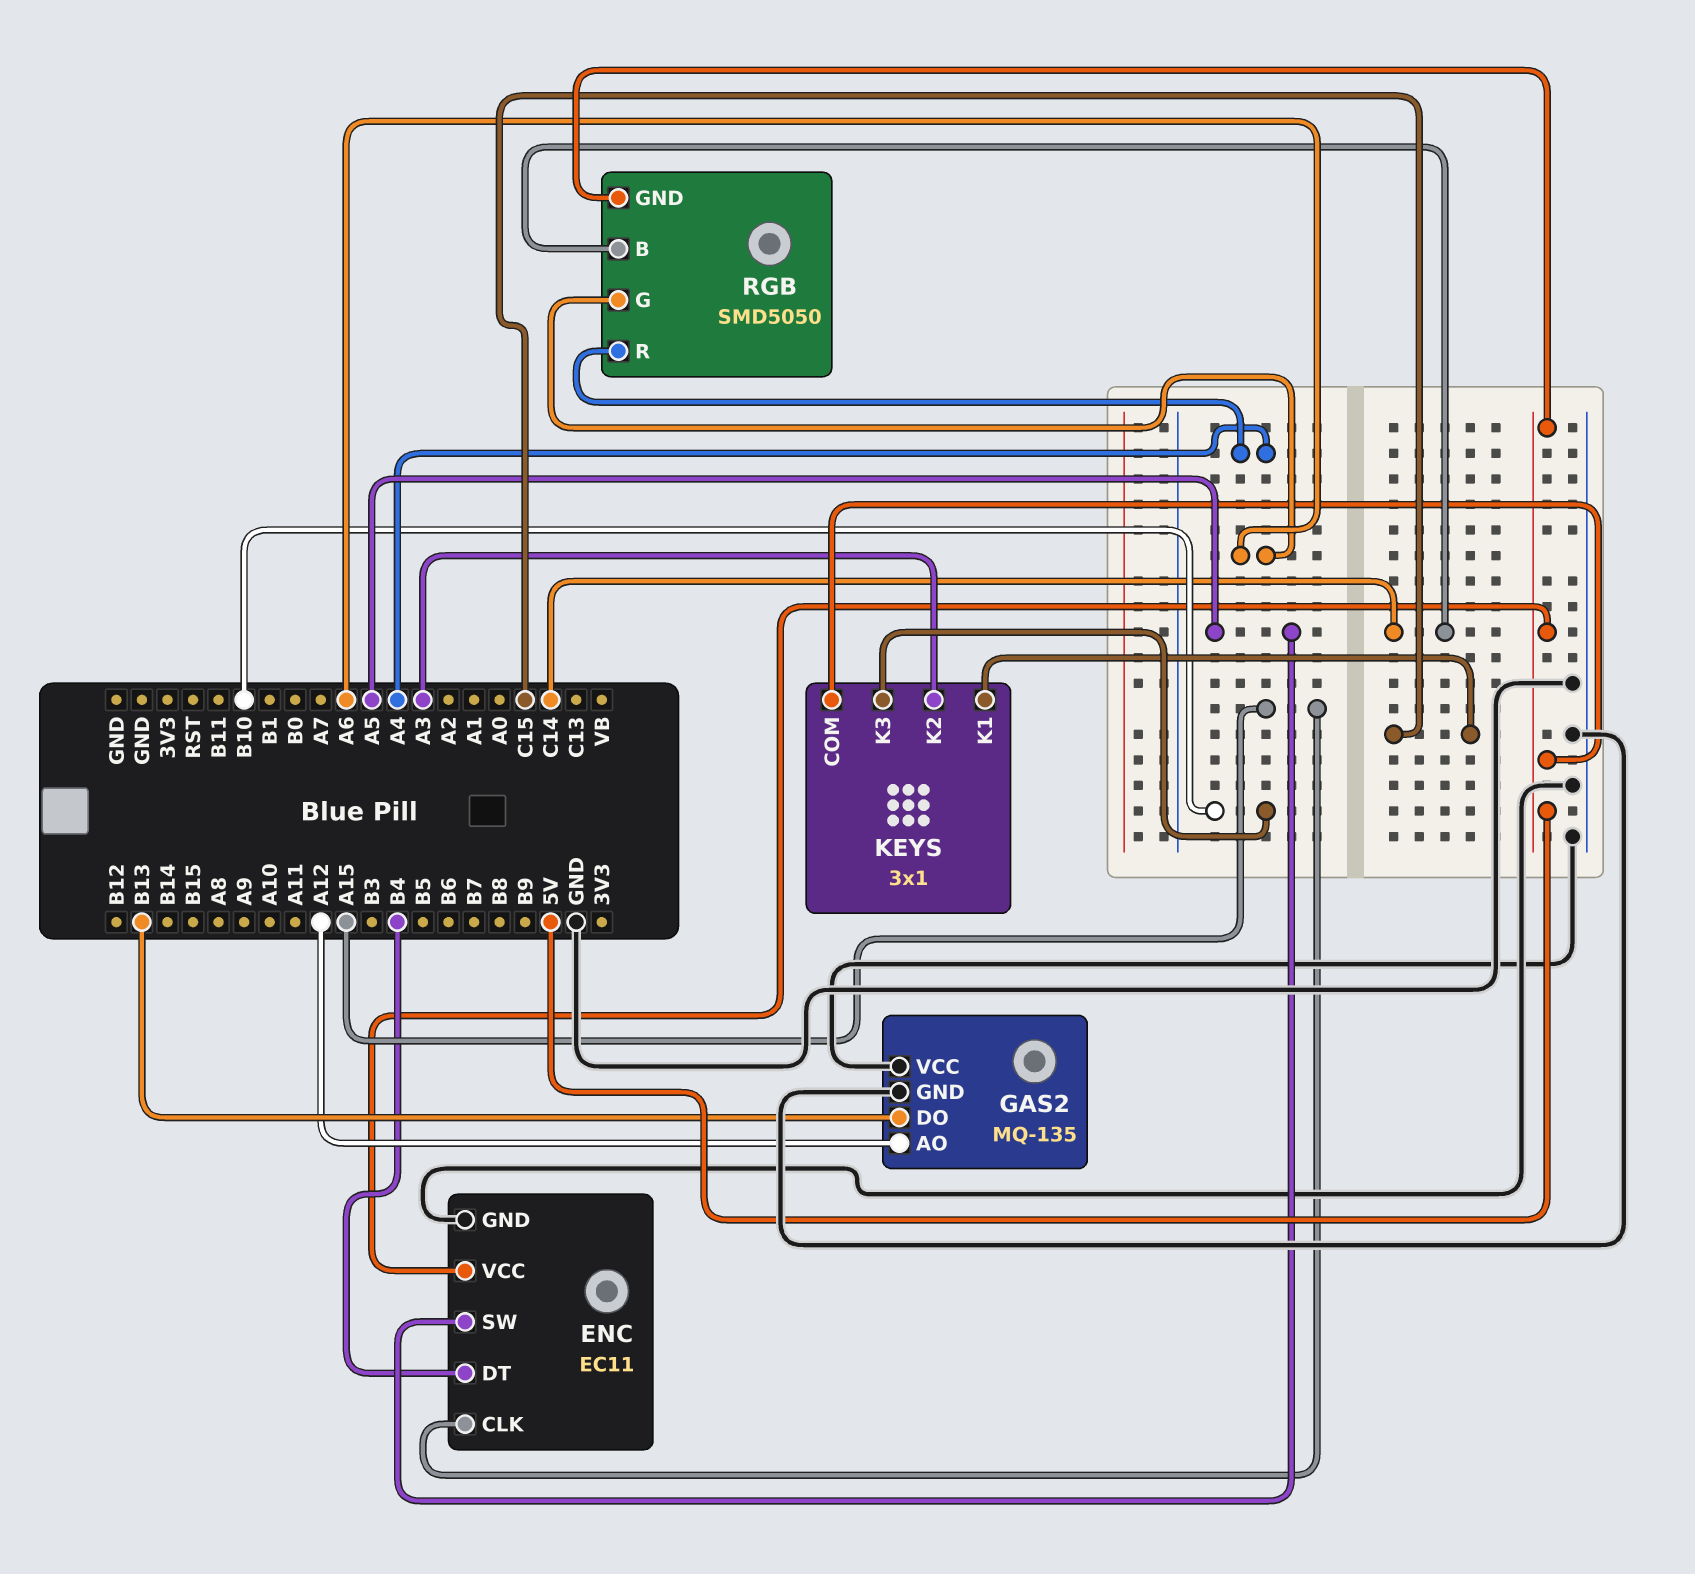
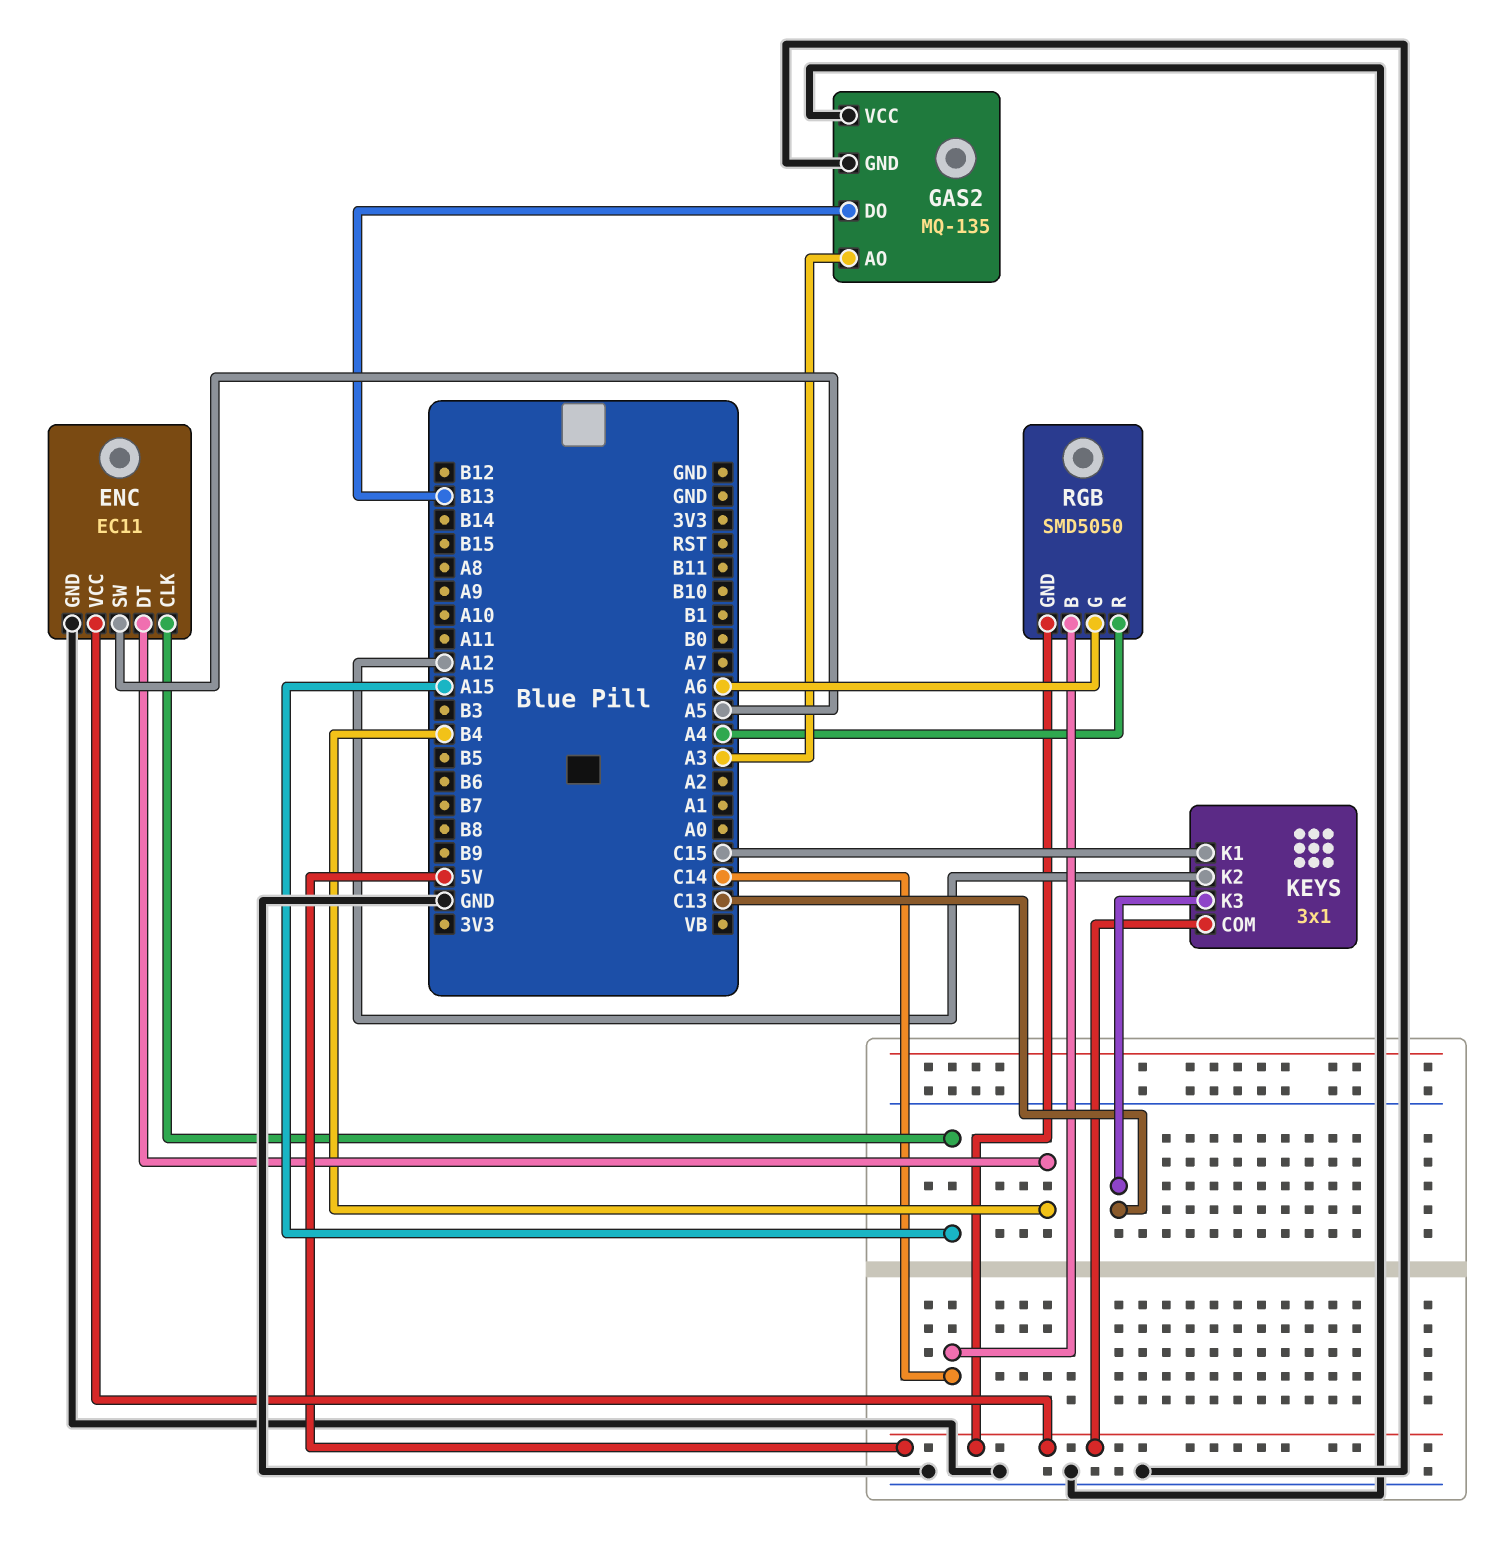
GAS2 pin AO: A12 -> A3
KEYS pin K2: A3 -> A12
KEYS pin K3: B10 -> C13

